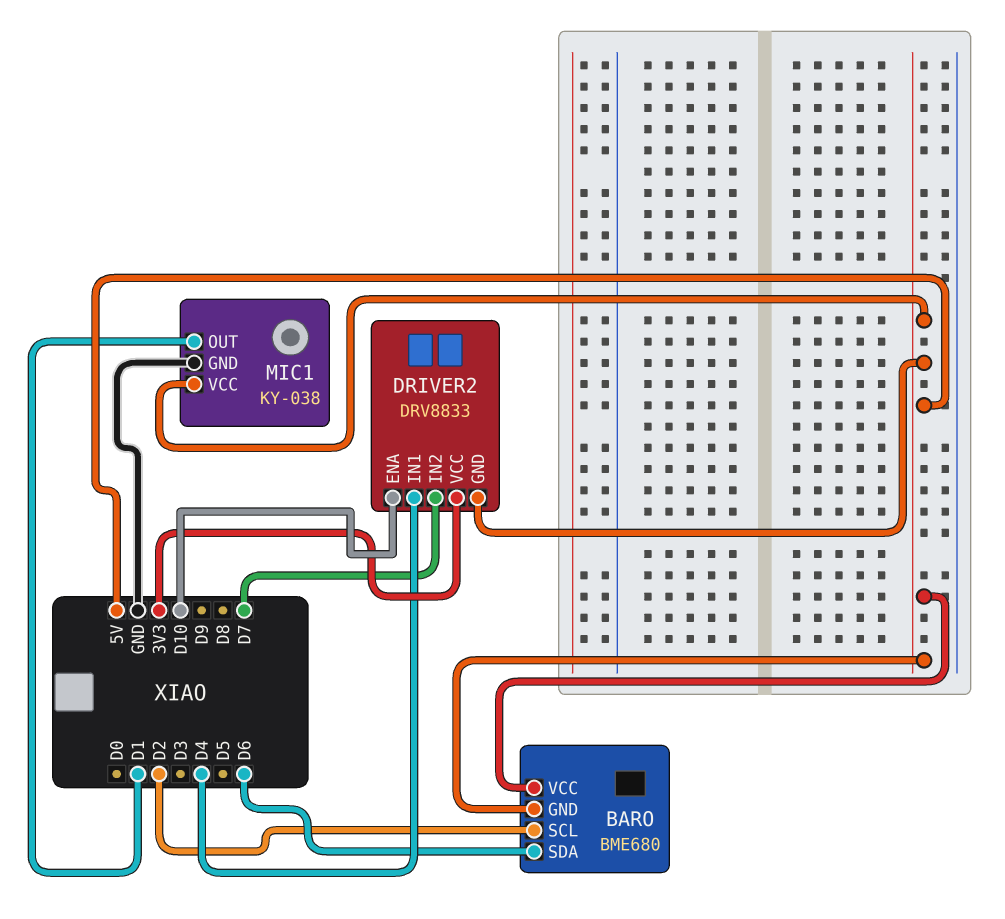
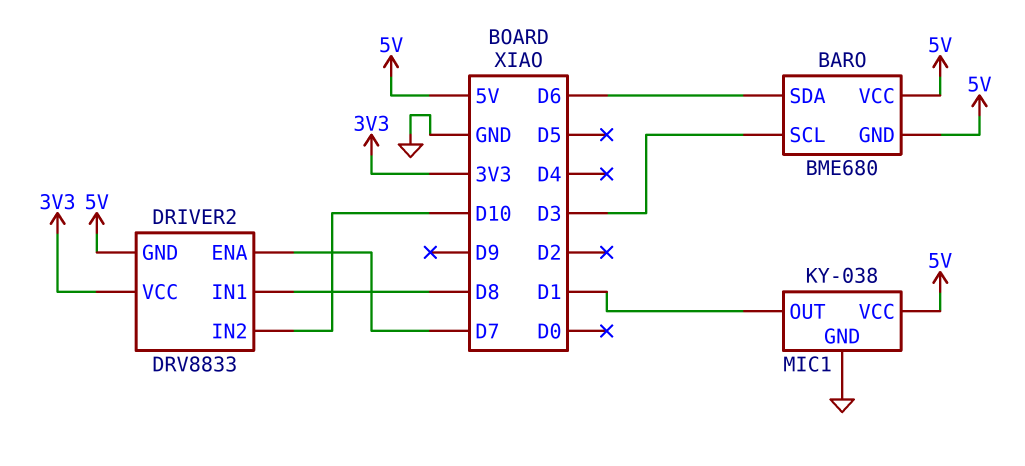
BARO pin SCL: D2 -> D3
DRIVER2 pin ENA: D10 -> D7
DRIVER2 pin IN1: D4 -> D8
DRIVER2 pin IN2: D7 -> D10

